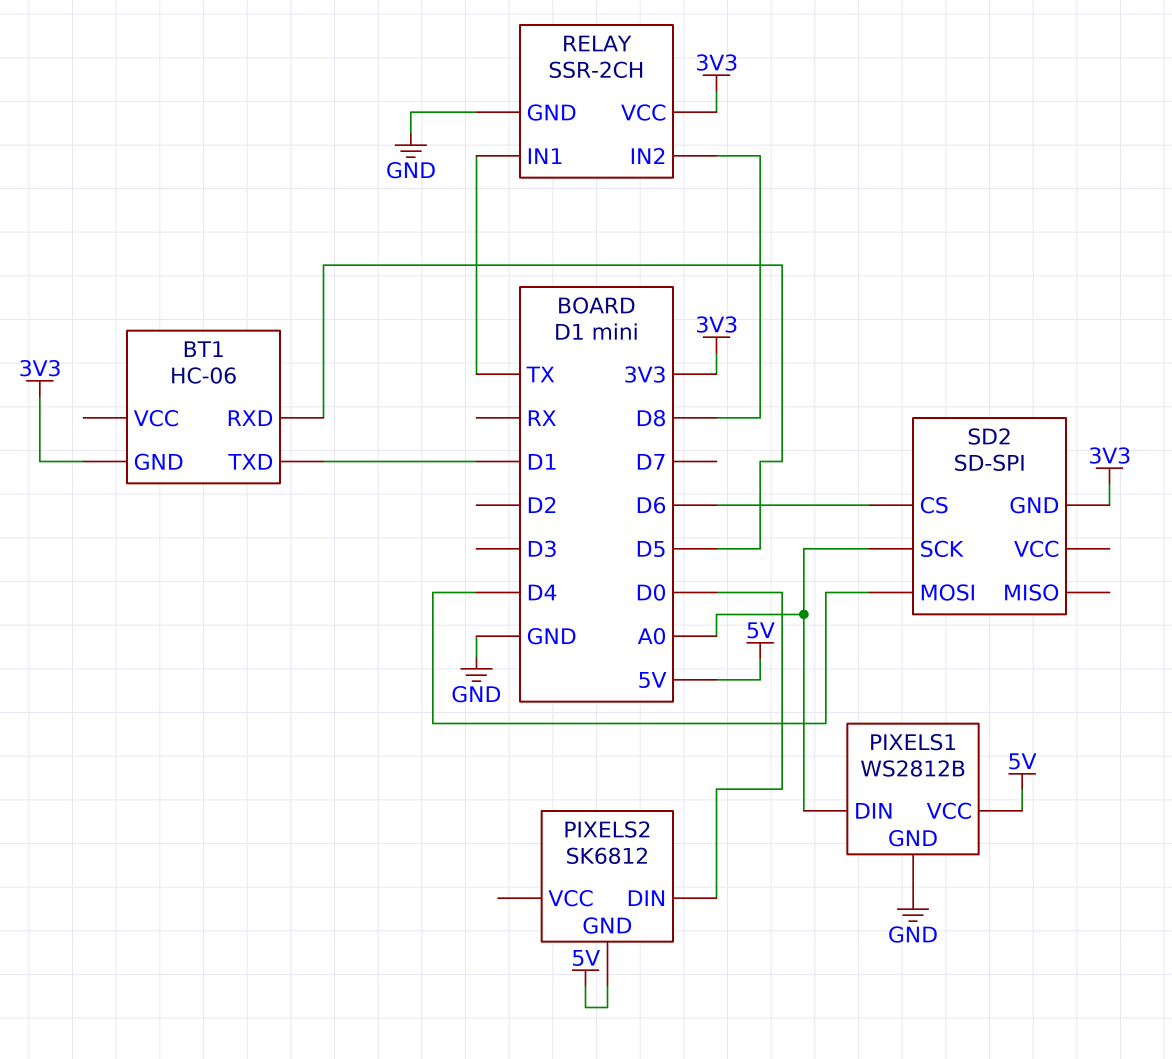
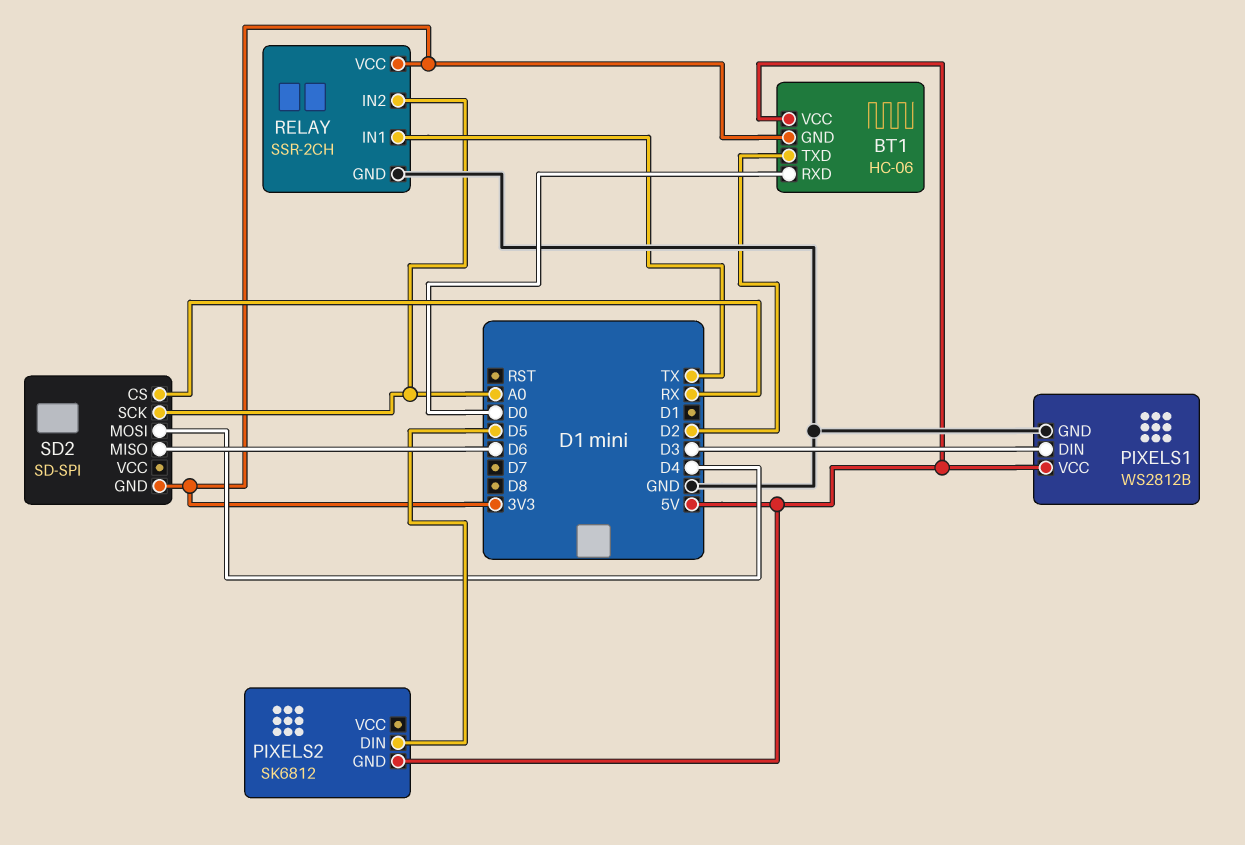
BT1 pin RXD: D5 -> D0
BT1 pin TXD: D1 -> D2
BT1 pin VCC: none -> 5V
PIXELS1 pin DIN: A0 -> D3
PIXELS2 pin DIN: D0 -> D5
RELAY pin IN2: D8 -> A0
SD2 pin CS: D6 -> RX
SD2 pin MISO: none -> D6

